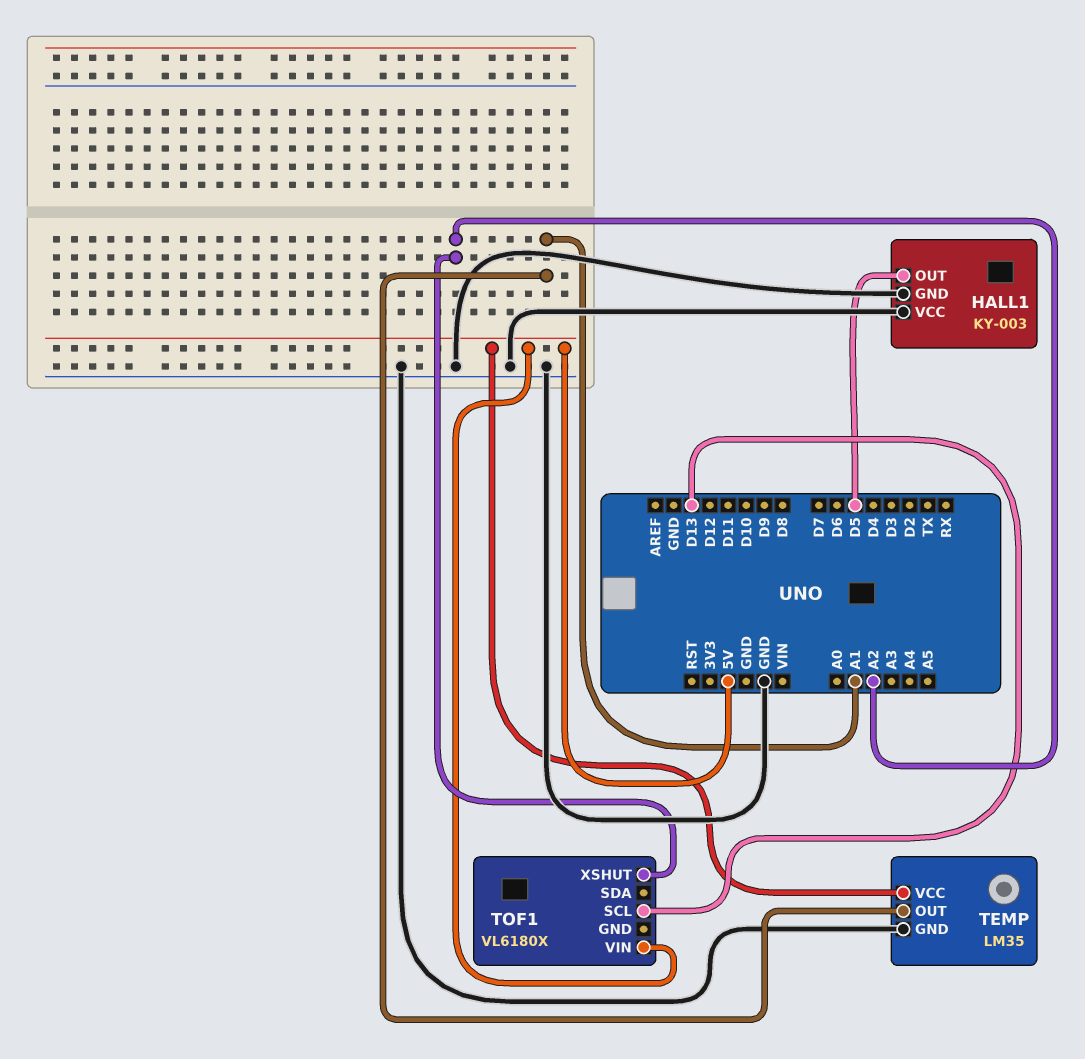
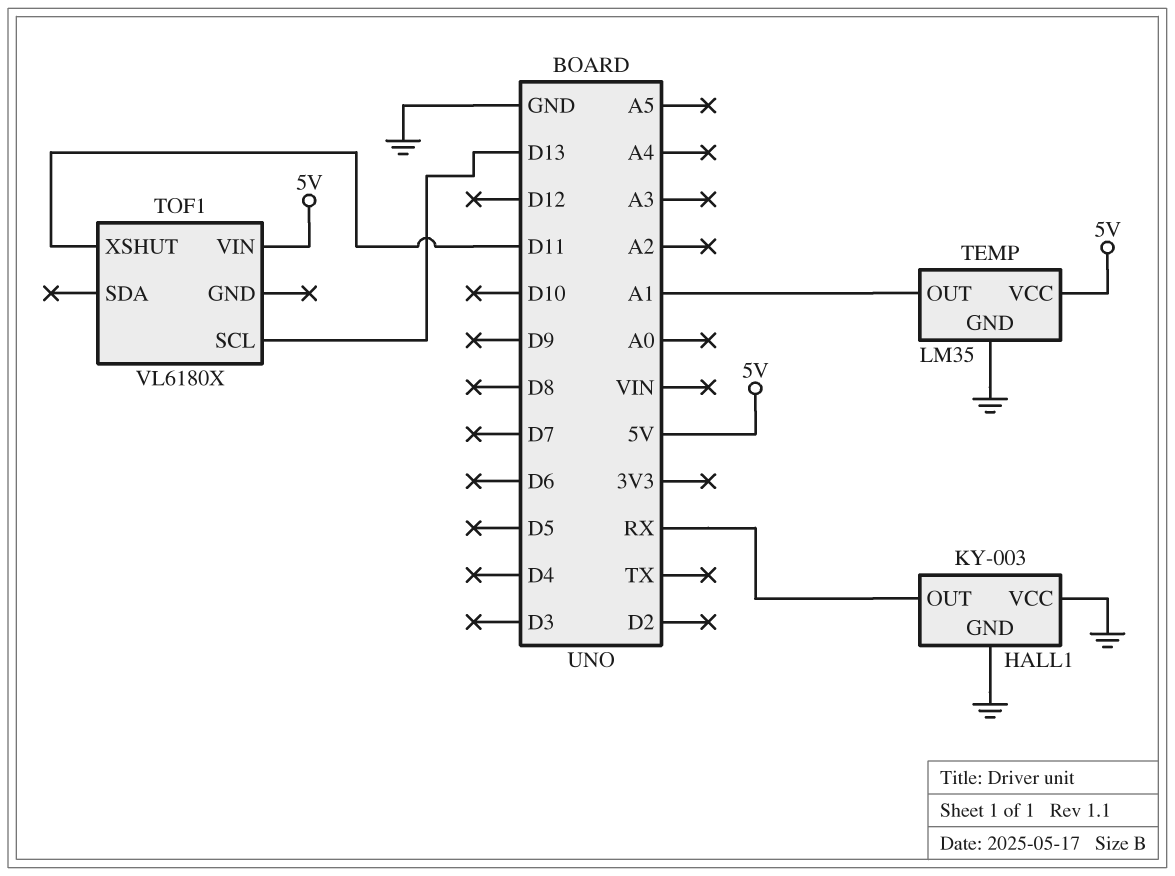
HALL1 pin OUT: D5 -> RX
TOF1 pin XSHUT: A2 -> D11

